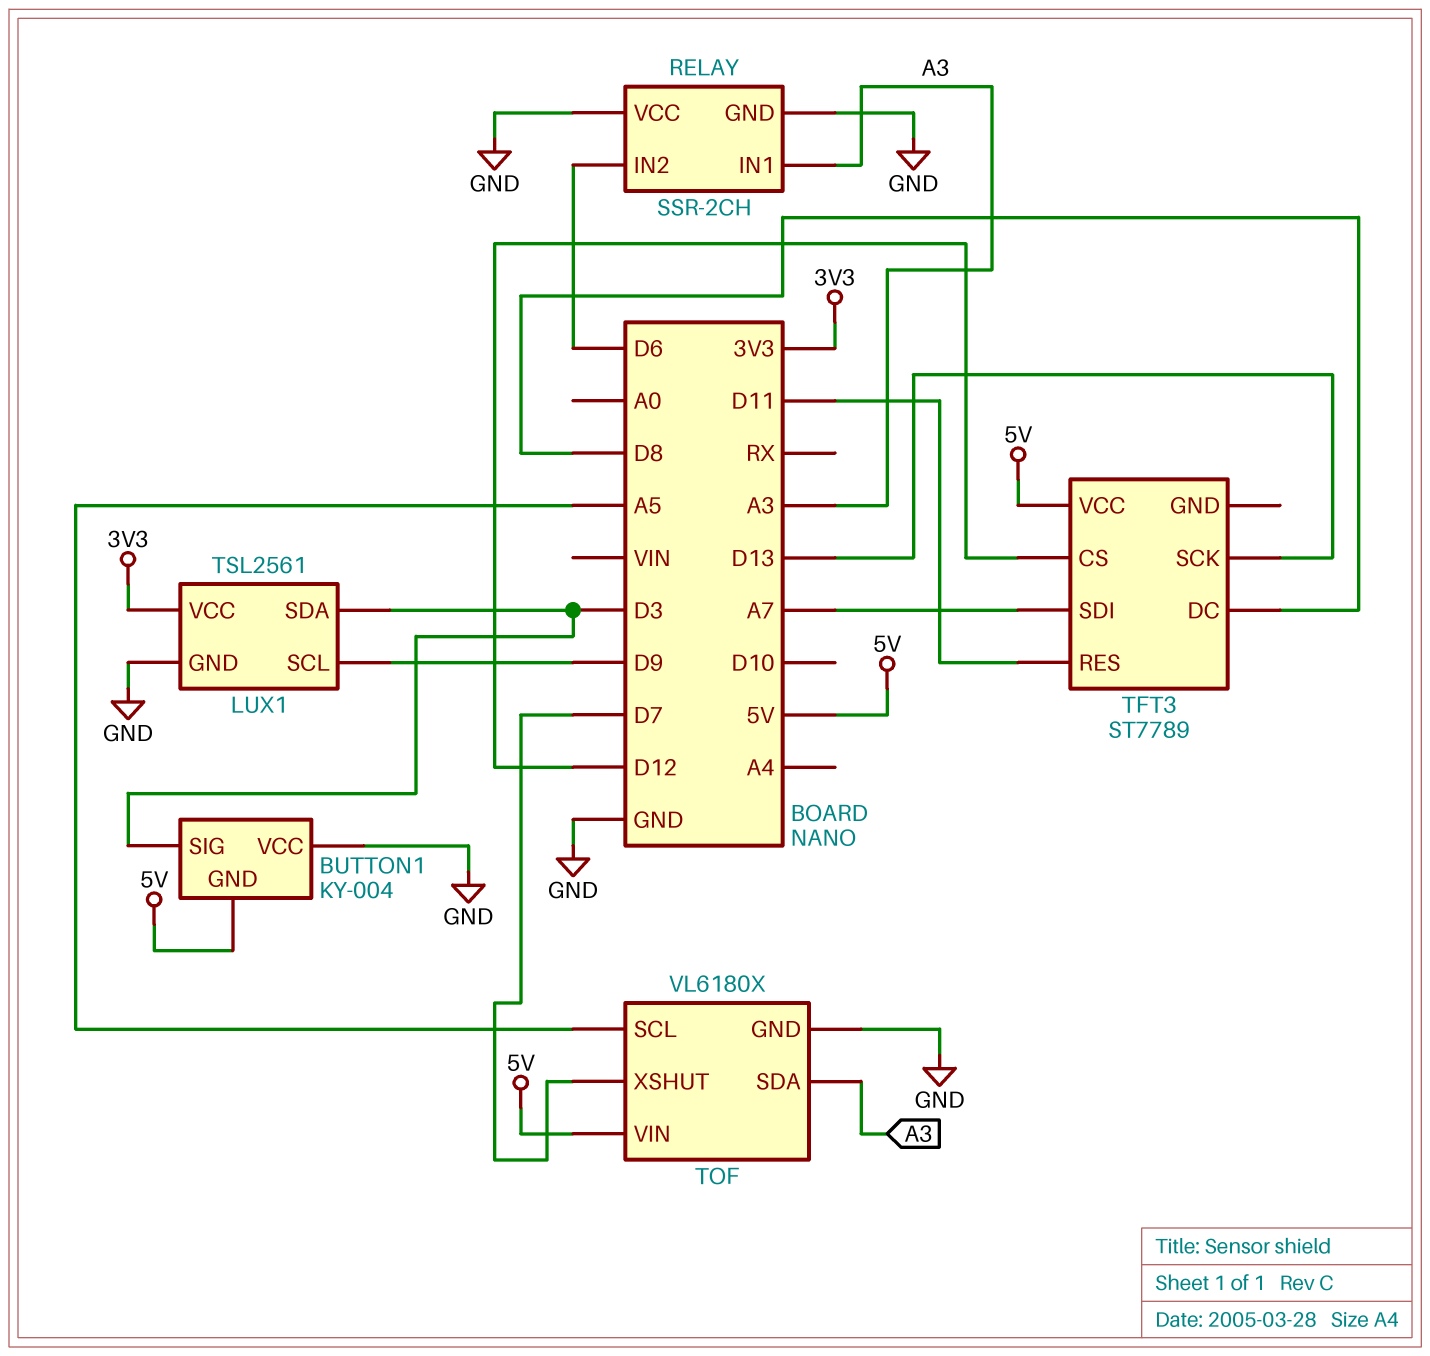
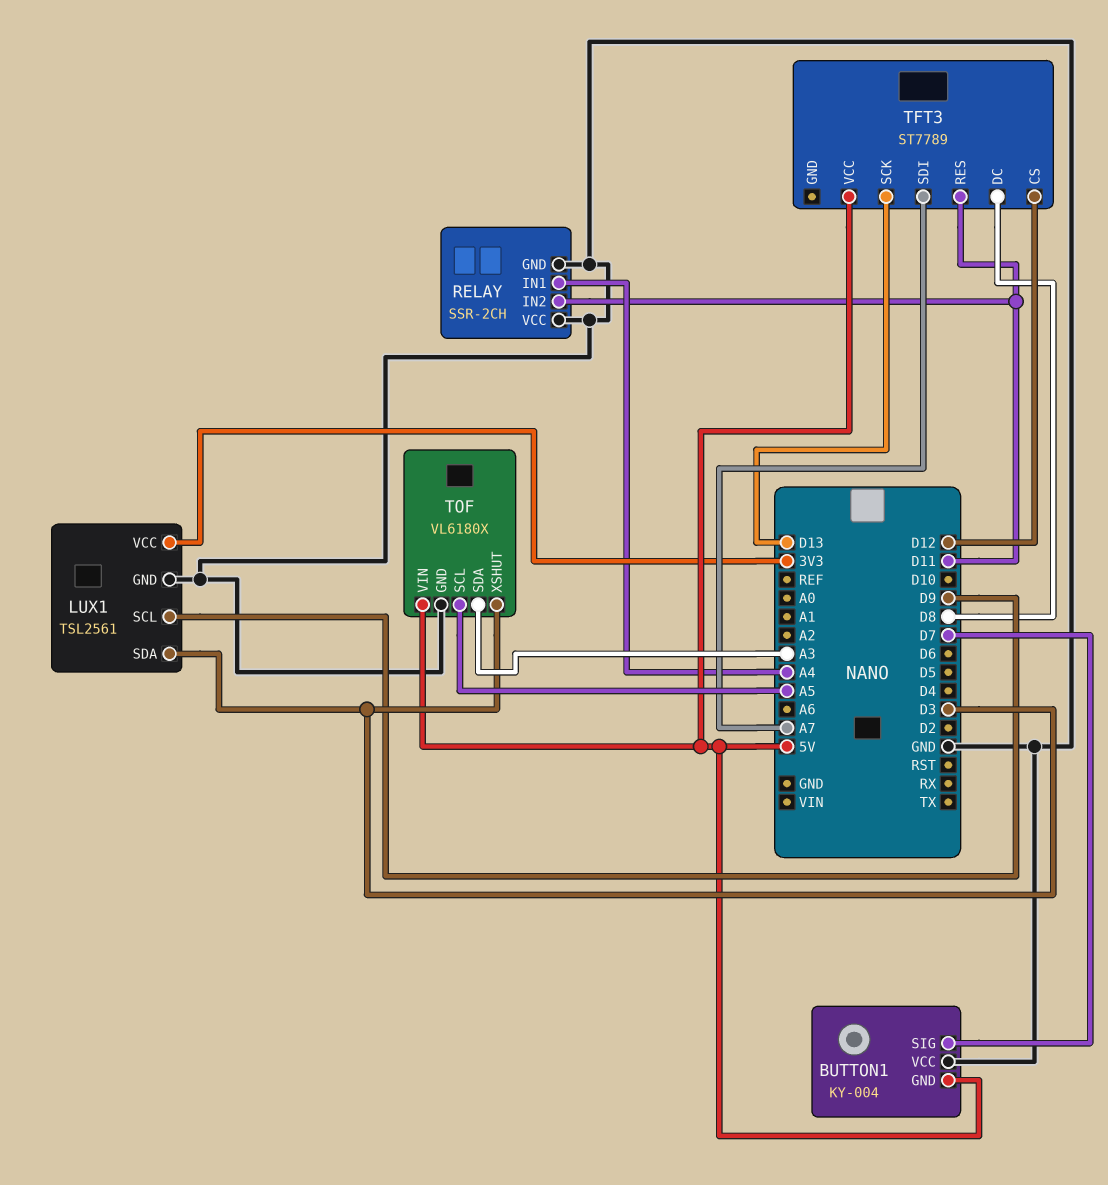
BUTTON1 pin SIG: D3 -> D7
RELAY pin IN1: A3 -> A4
RELAY pin IN2: D6 -> D11
TOF pin XSHUT: D7 -> D3

